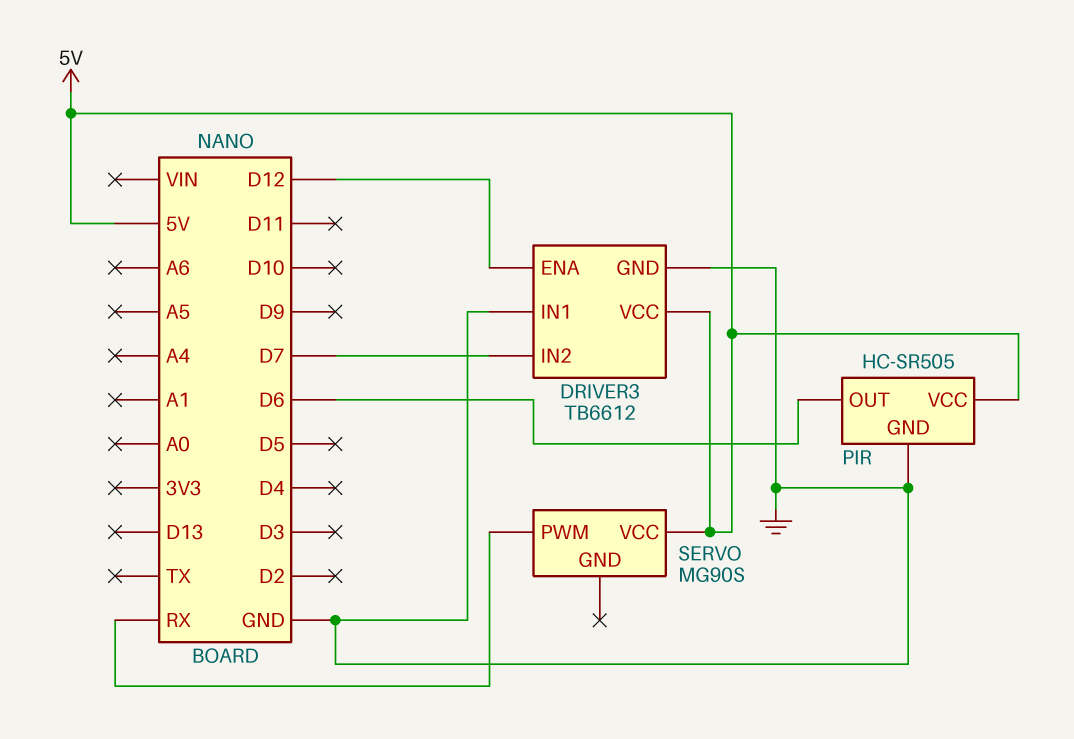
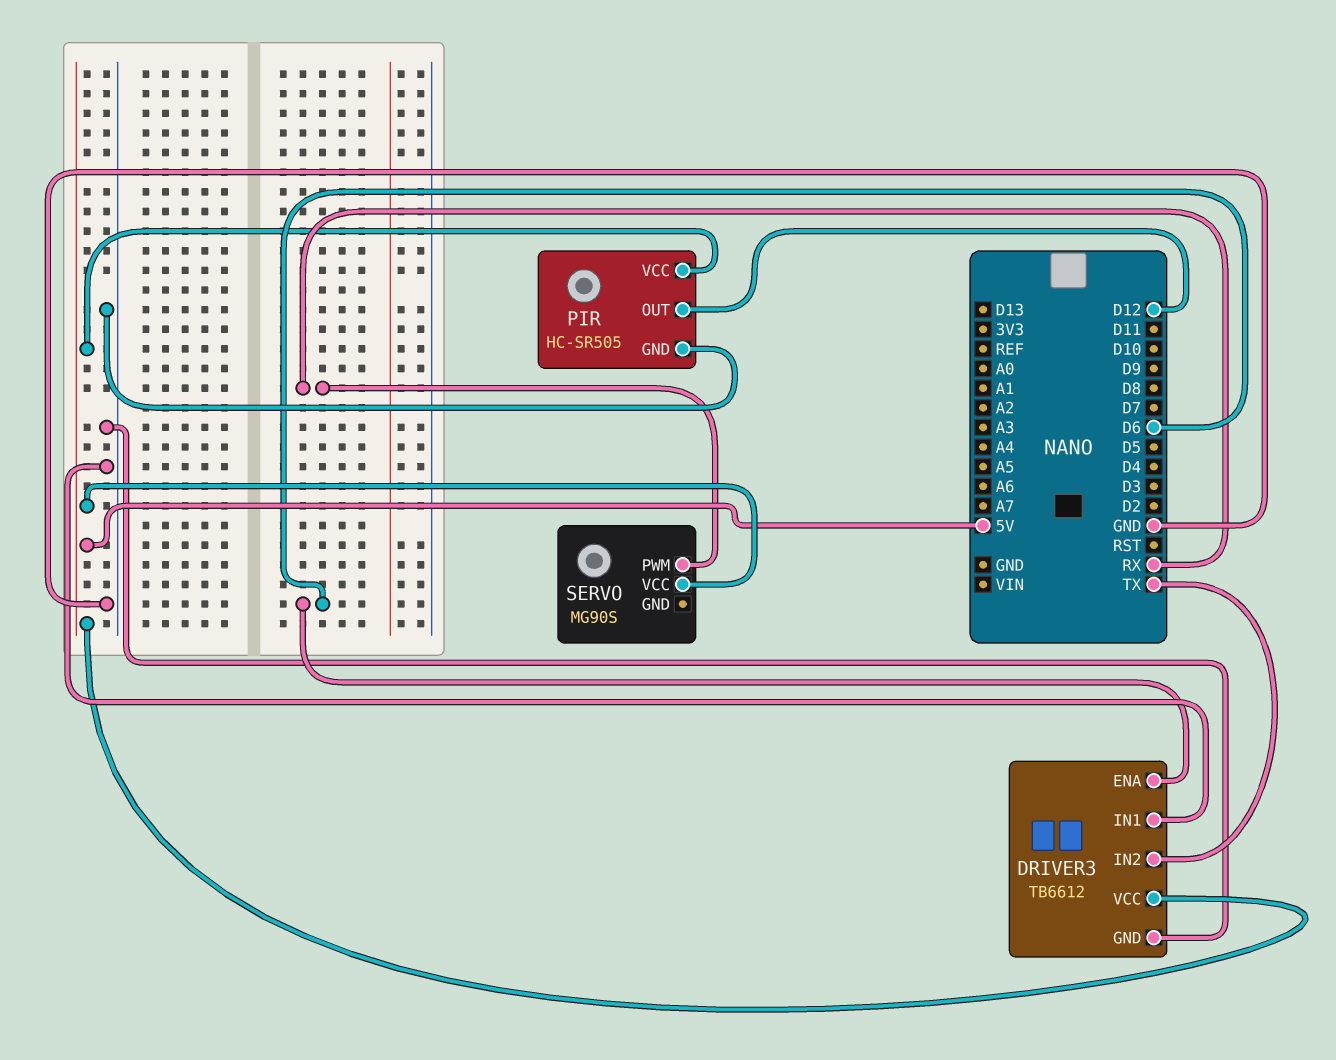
DRIVER3 pin ENA: D12 -> D6
DRIVER3 pin IN2: D7 -> TX
PIR pin OUT: D6 -> D12

